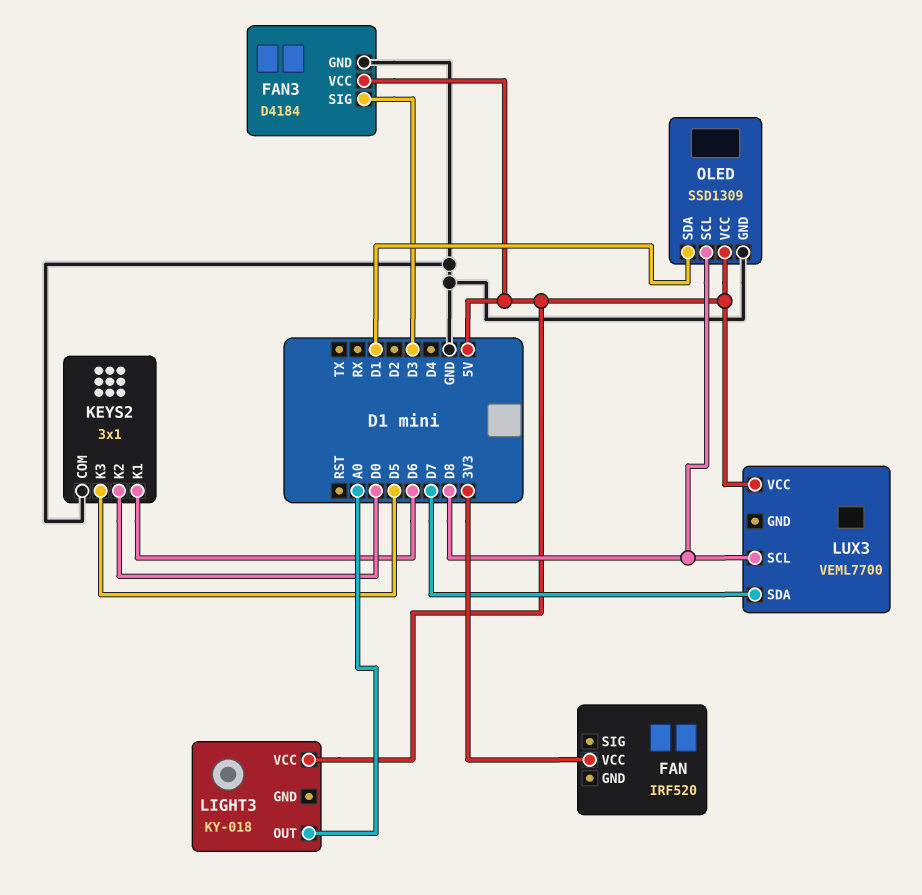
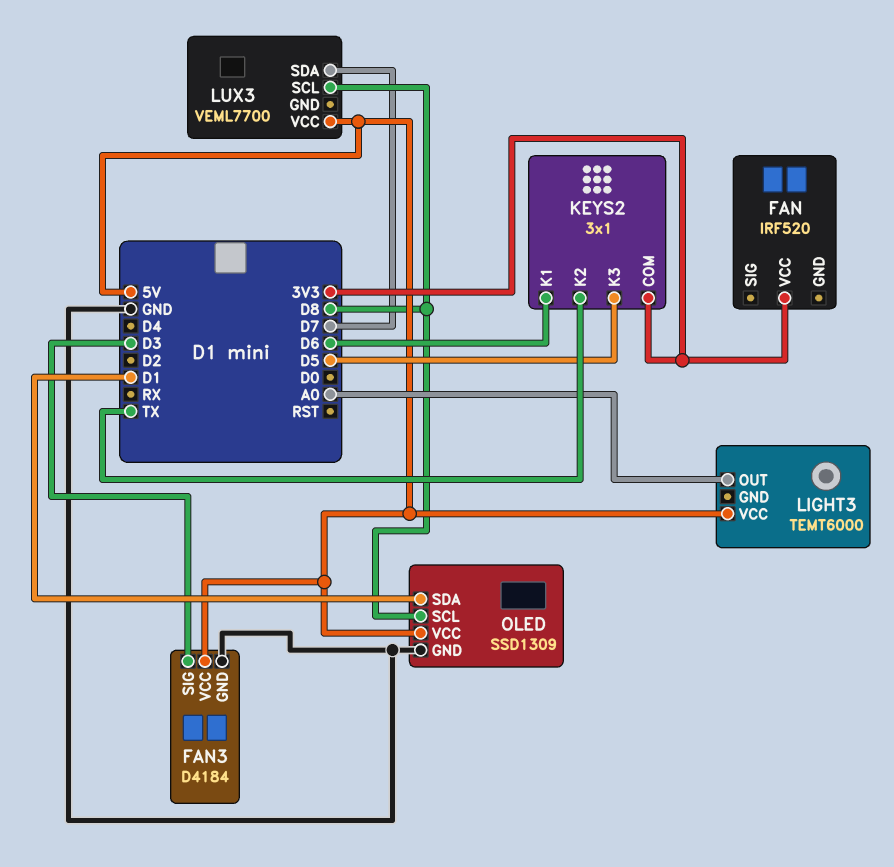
KEYS2 pin COM: GND -> 3V3
KEYS2 pin K2: D0 -> TX
LIGHT3: KY-018 -> TEMT6000

